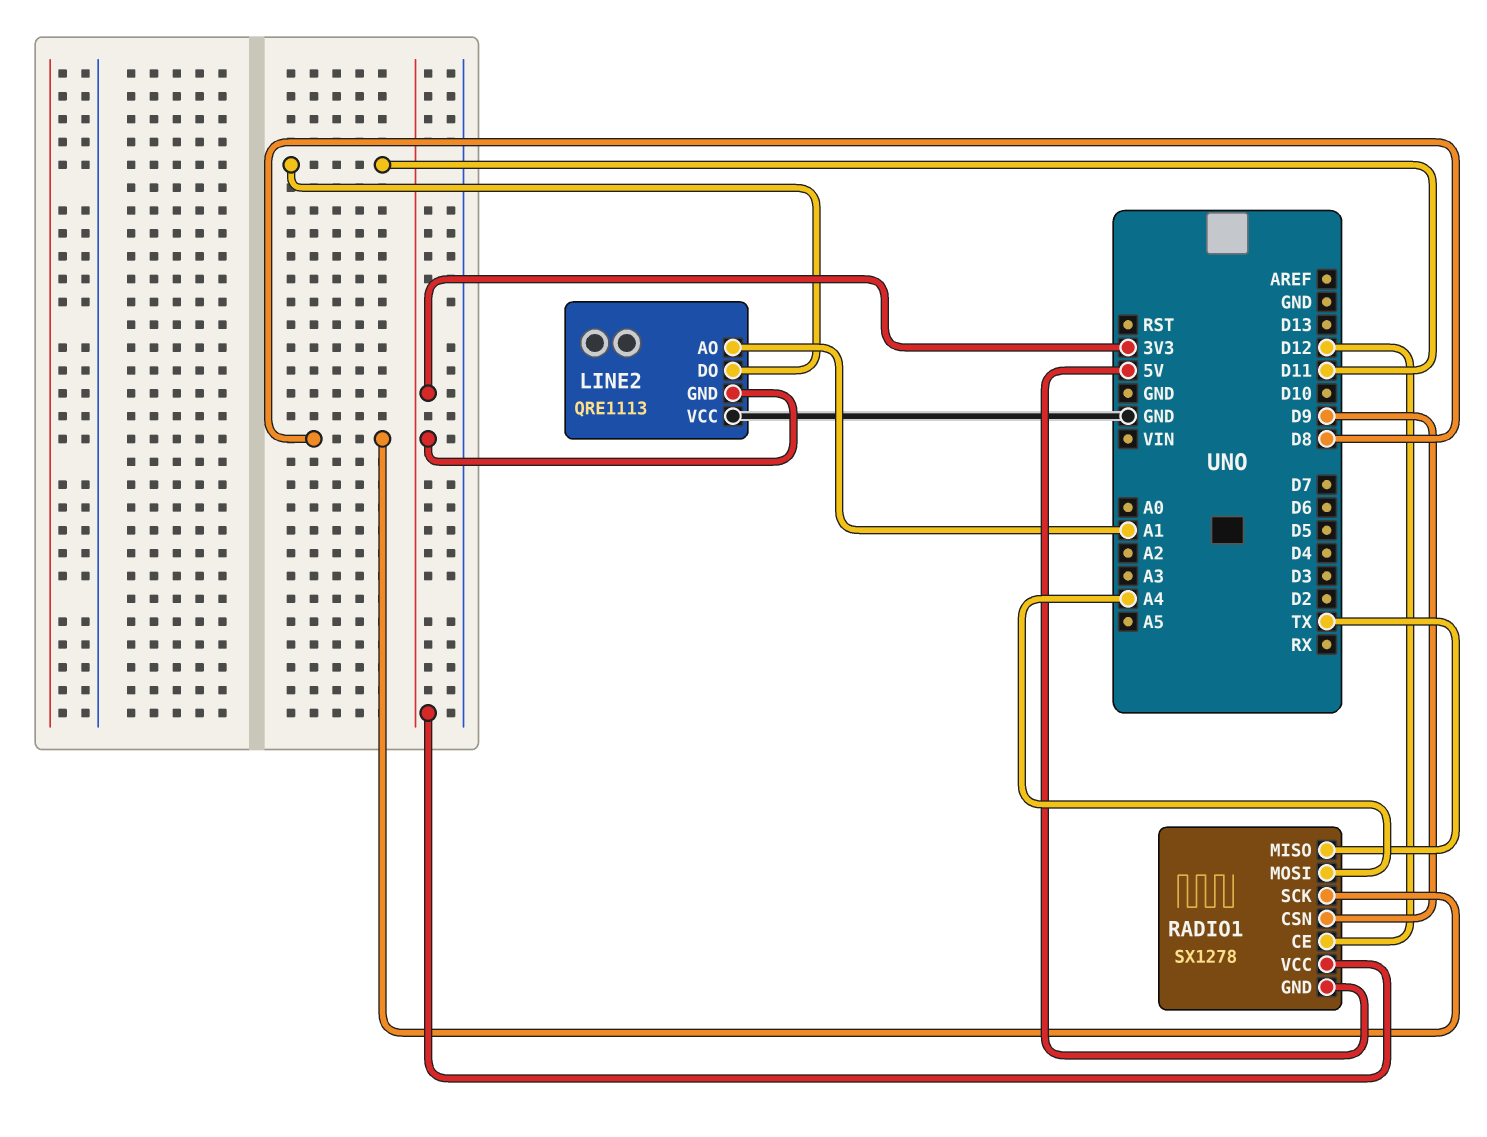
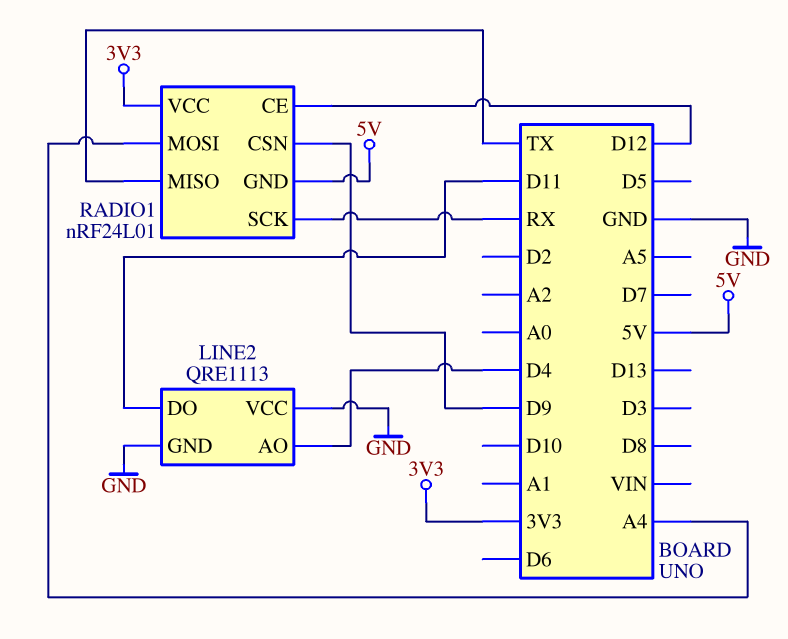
LINE2 pin AO: A1 -> D4
LINE2 pin GND: 3V3 -> GND
RADIO1: SX1278 -> nRF24L01
RADIO1 pin SCK: D8 -> RX

